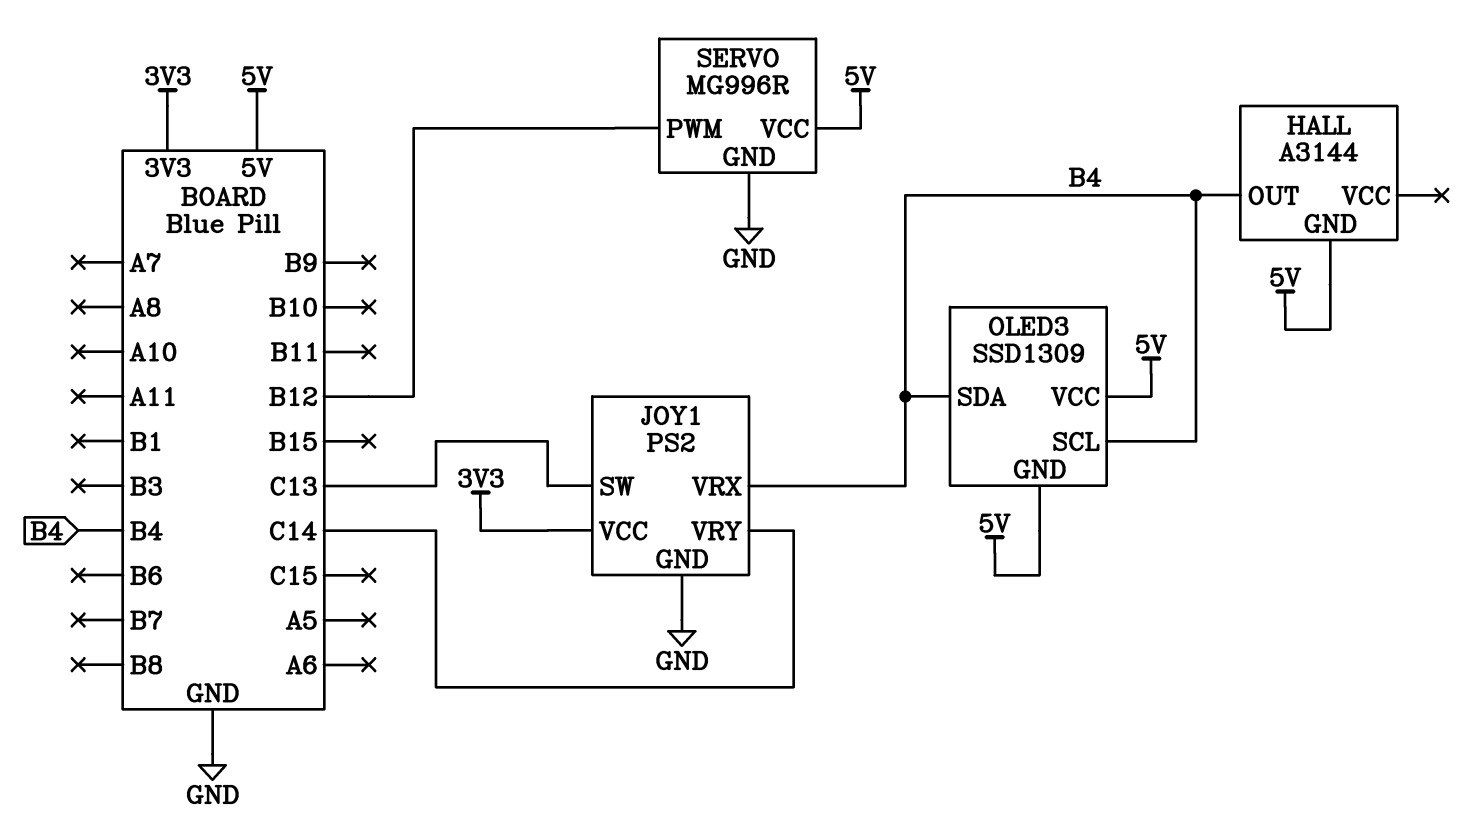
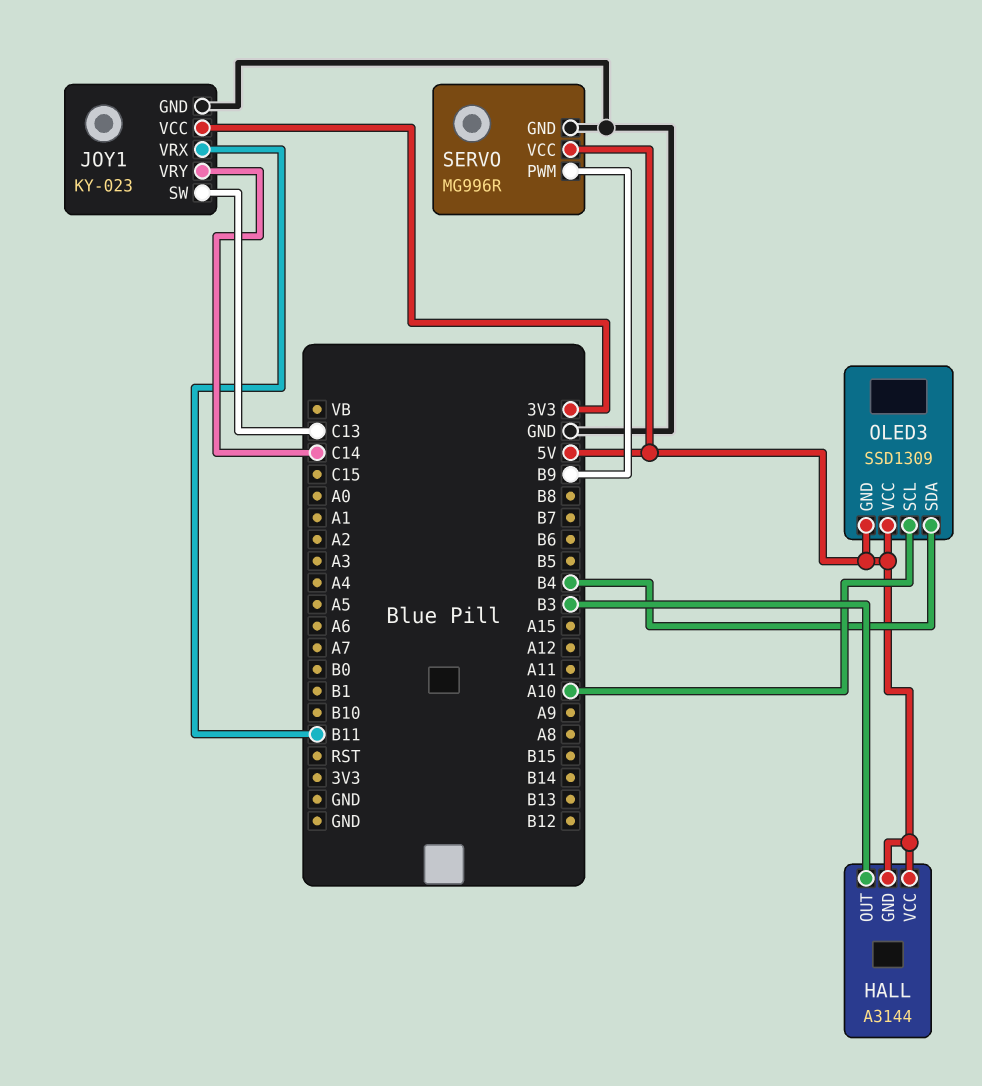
HALL pin OUT: B4 -> B3
HALL pin VCC: none -> 5V
JOY1: PS2 -> KY-023
JOY1 pin VRX: B4 -> B11
OLED3 pin SCL: B4 -> A10
SERVO pin PWM: B12 -> B9

